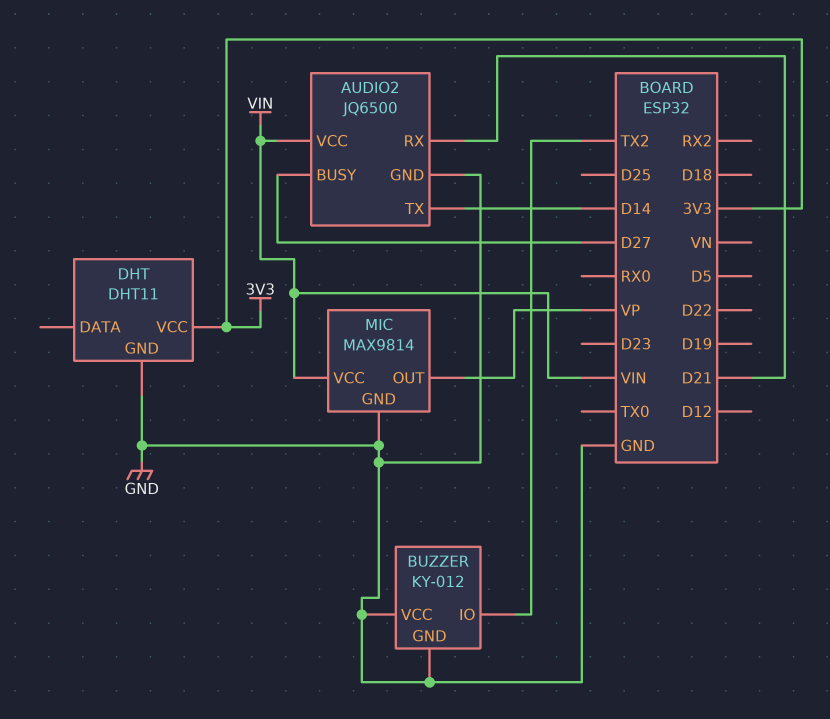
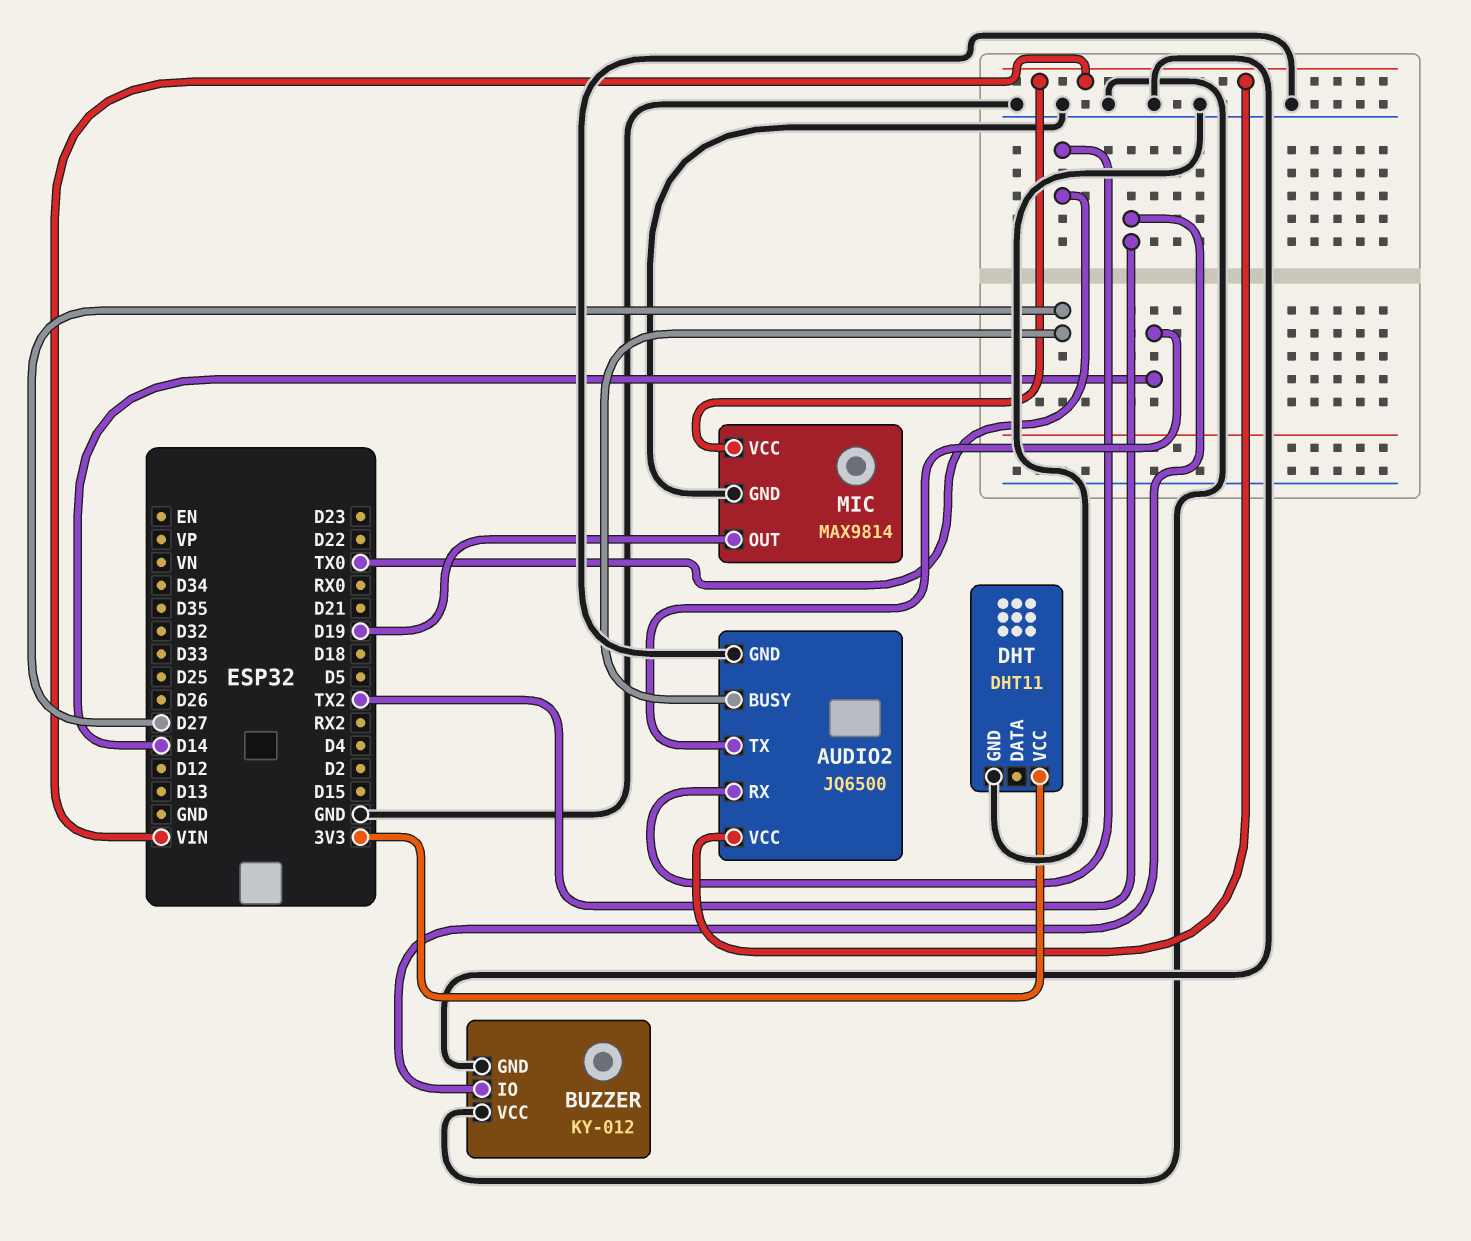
AUDIO2 pin RX: D21 -> TX0
MIC pin OUT: VP -> D19

